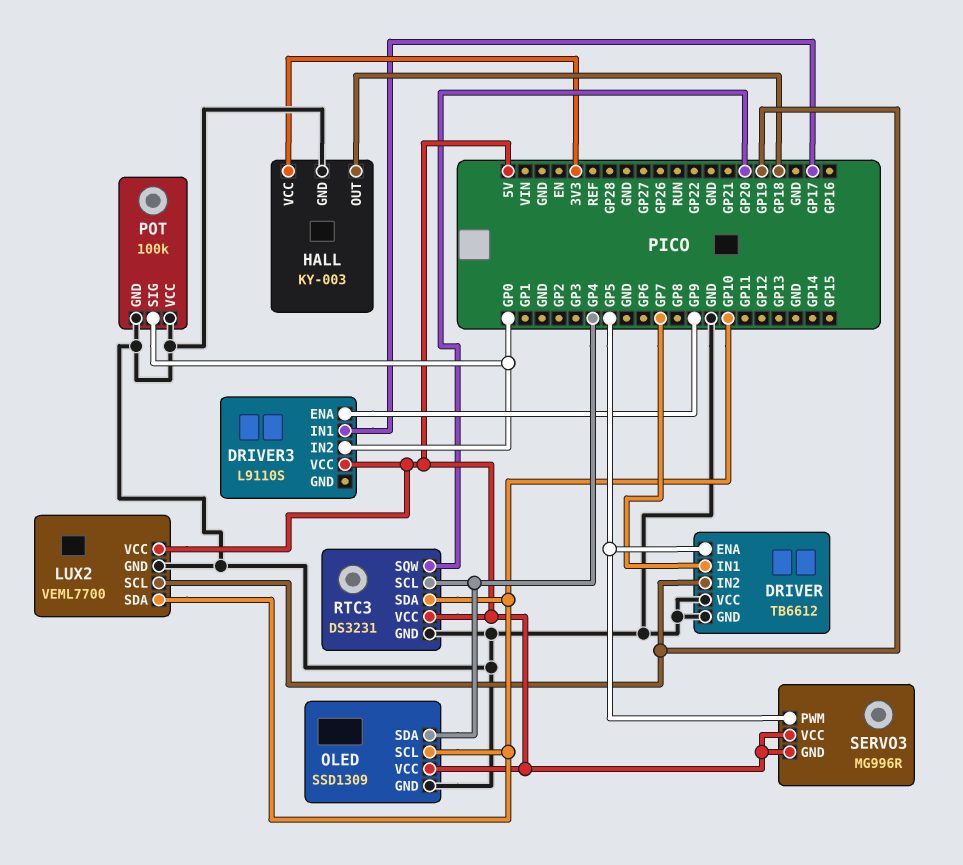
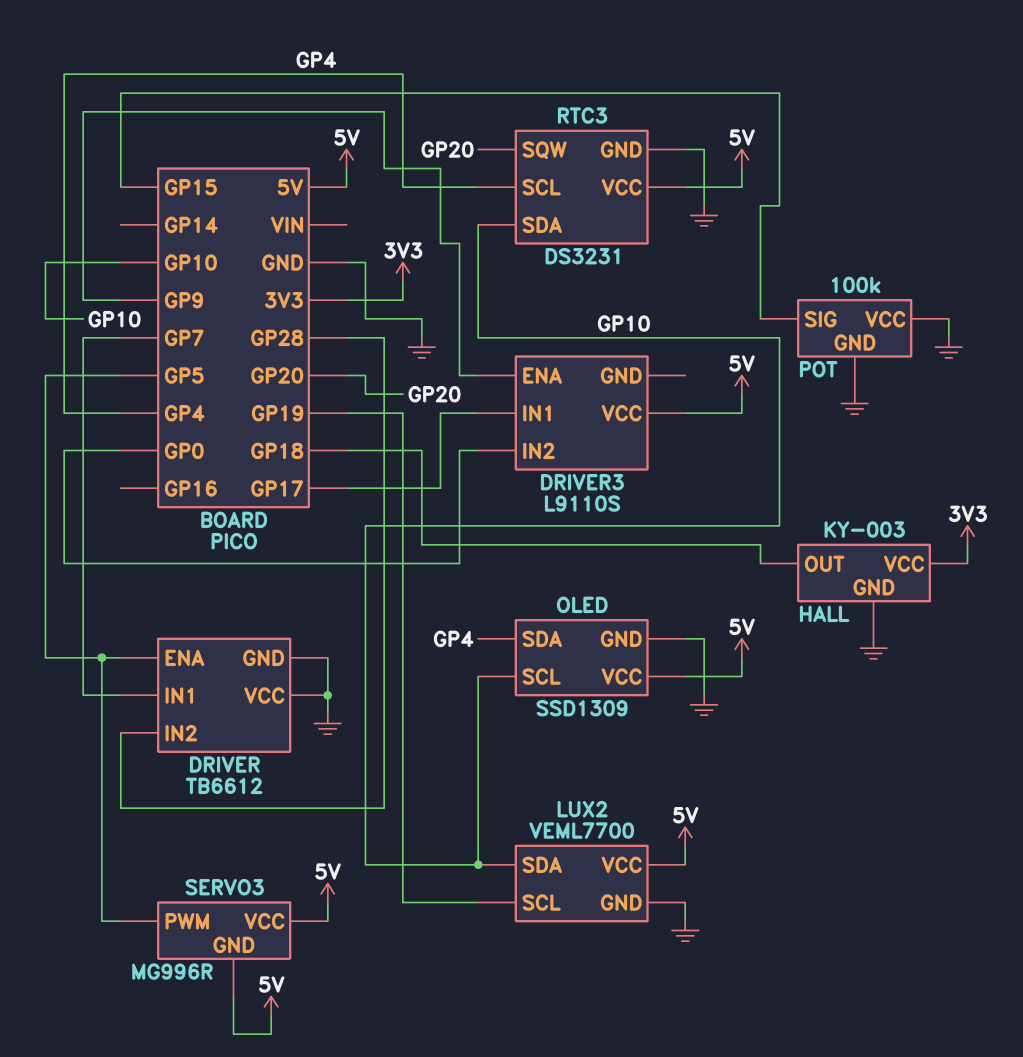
DRIVER pin IN2: GP19 -> GP28
POT pin SIG: GP0 -> GP15

